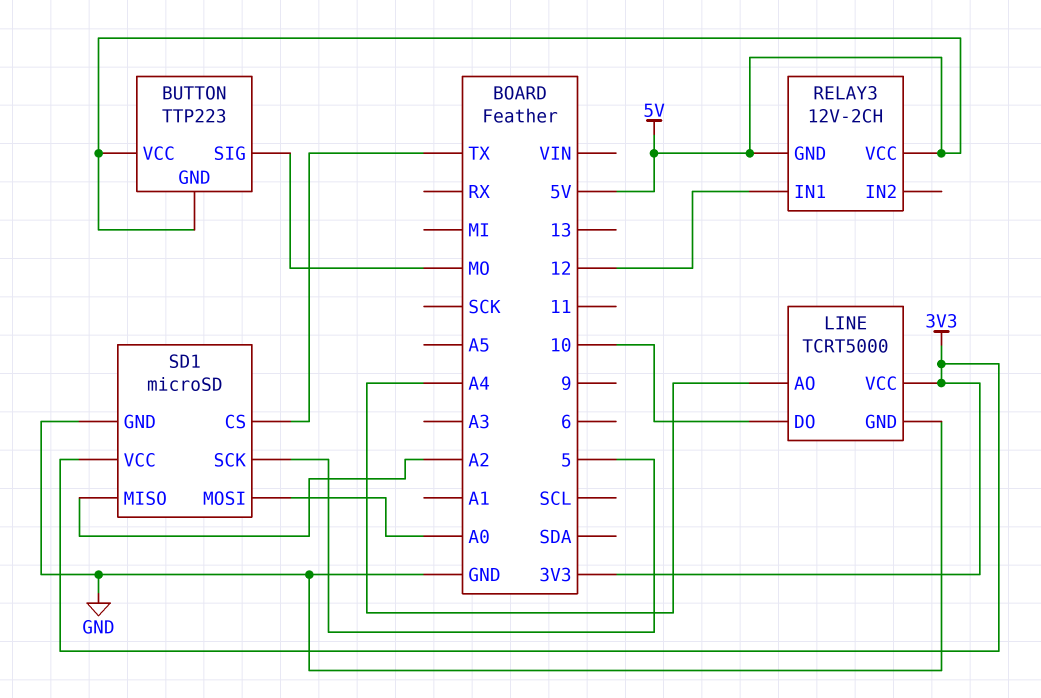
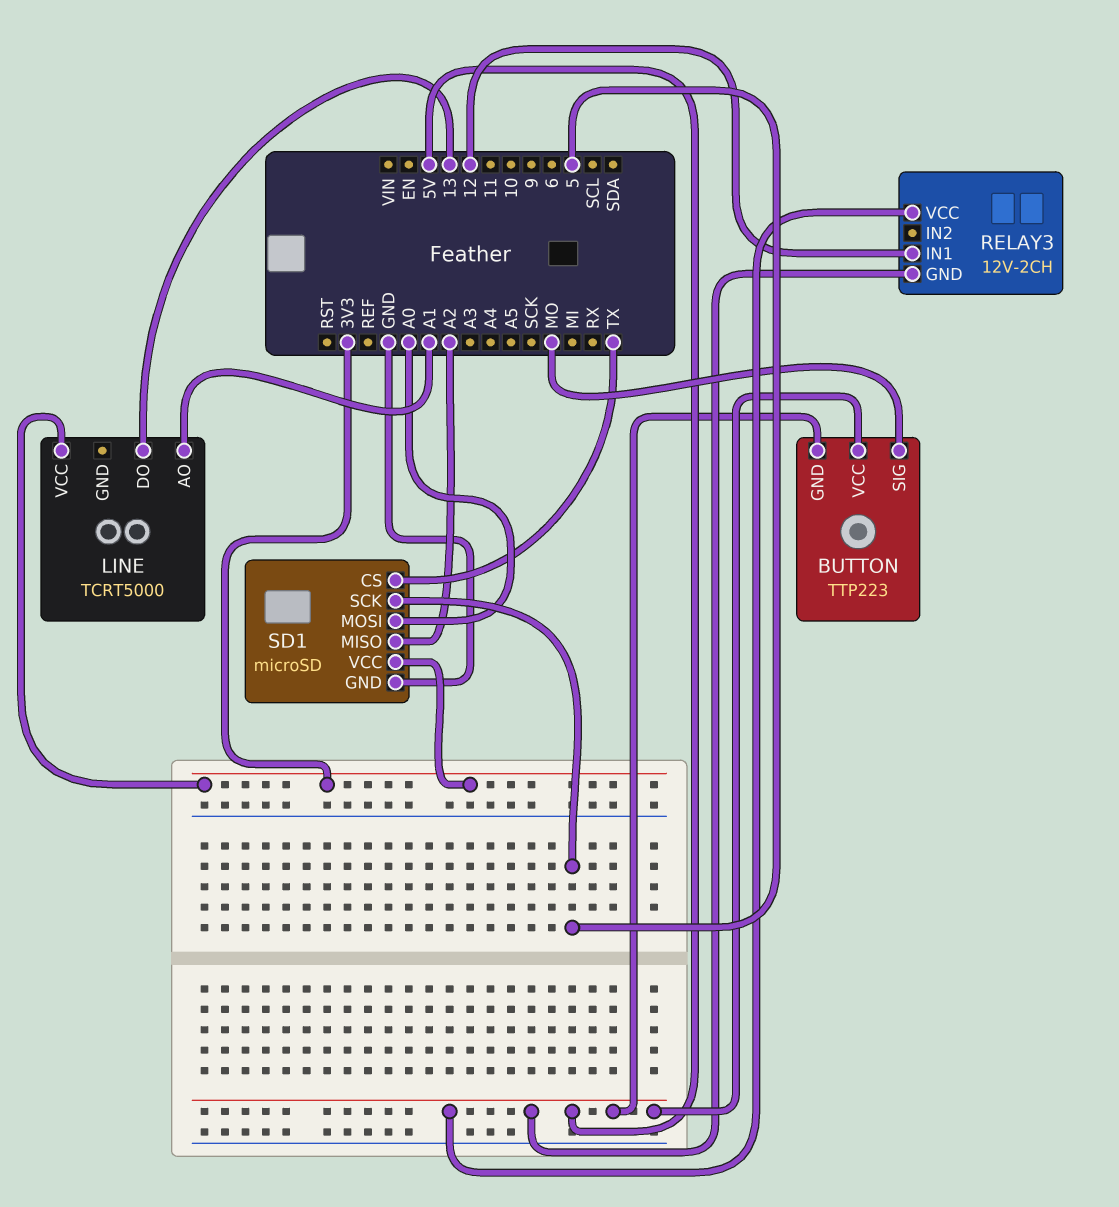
LINE pin AO: A4 -> A1
LINE pin DO: 10 -> 13
LINE pin GND: GND -> none

